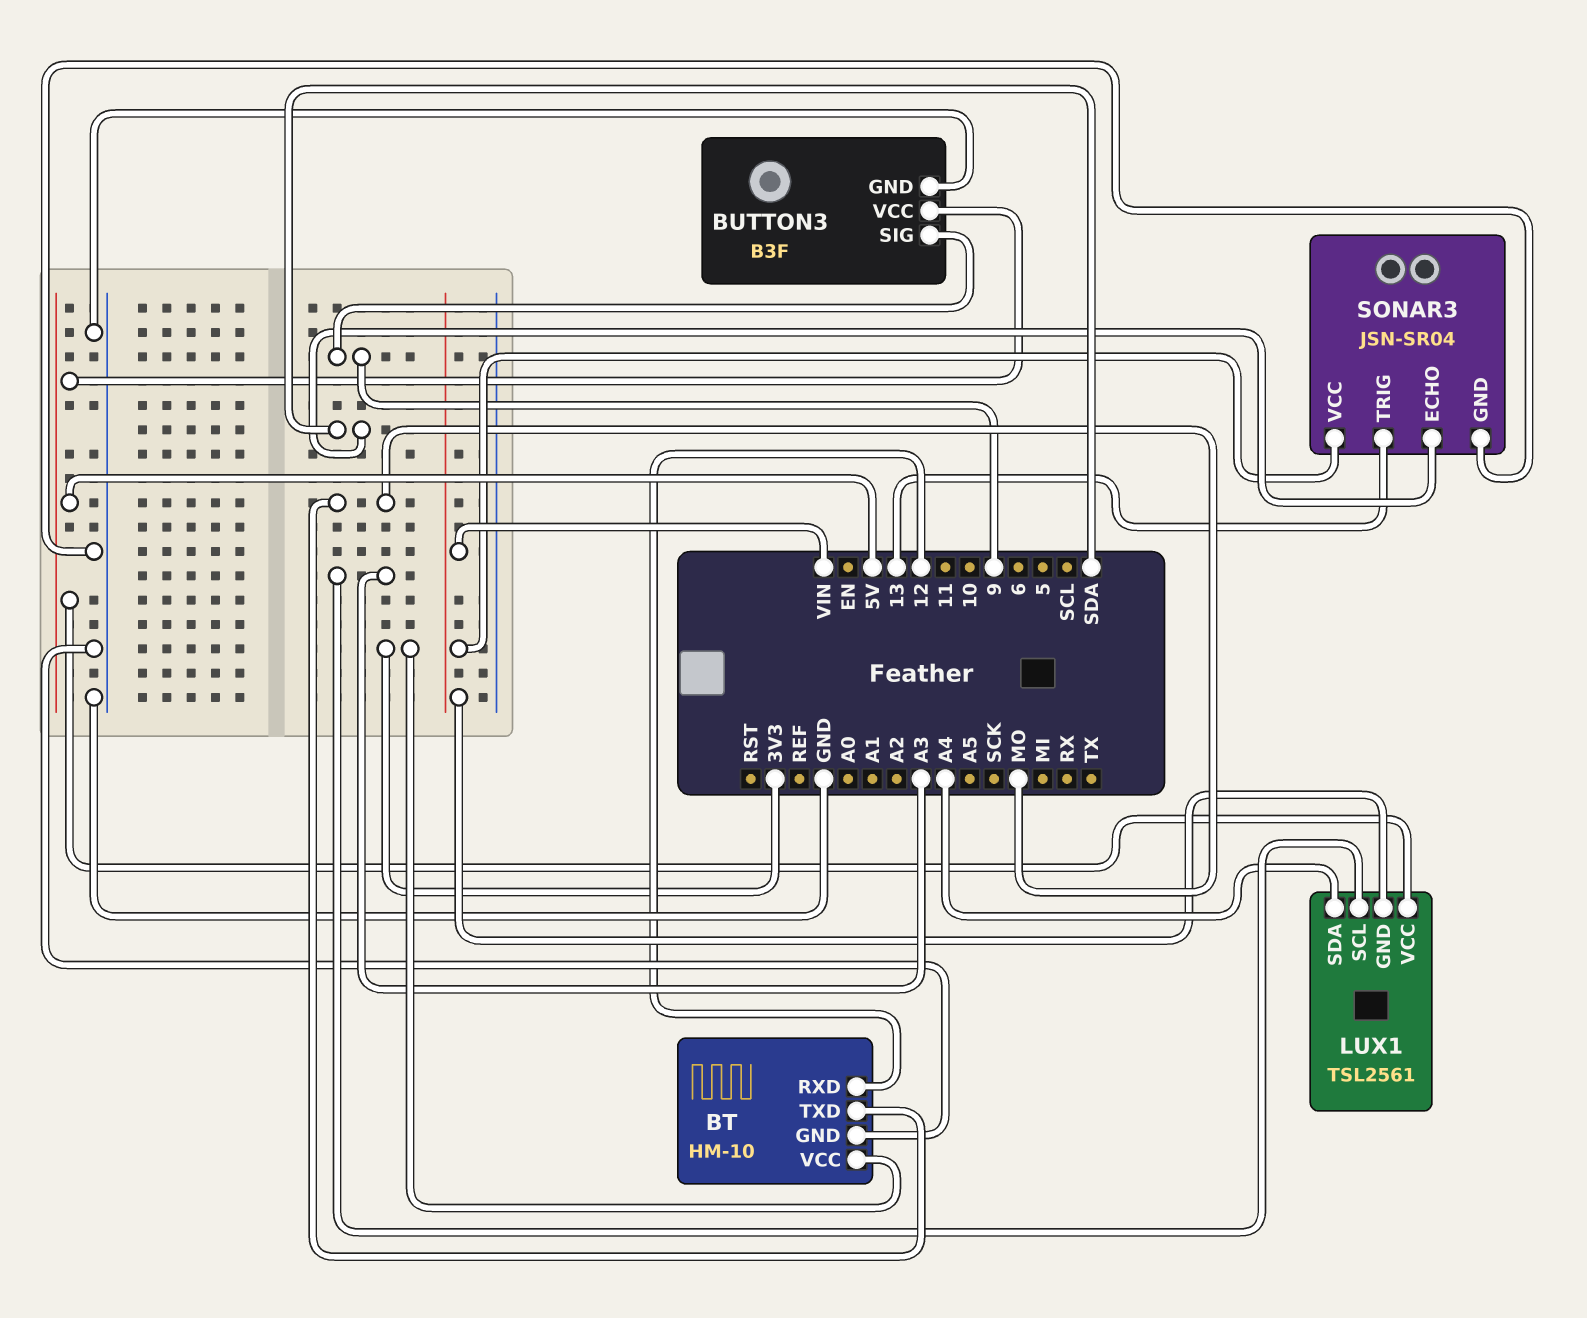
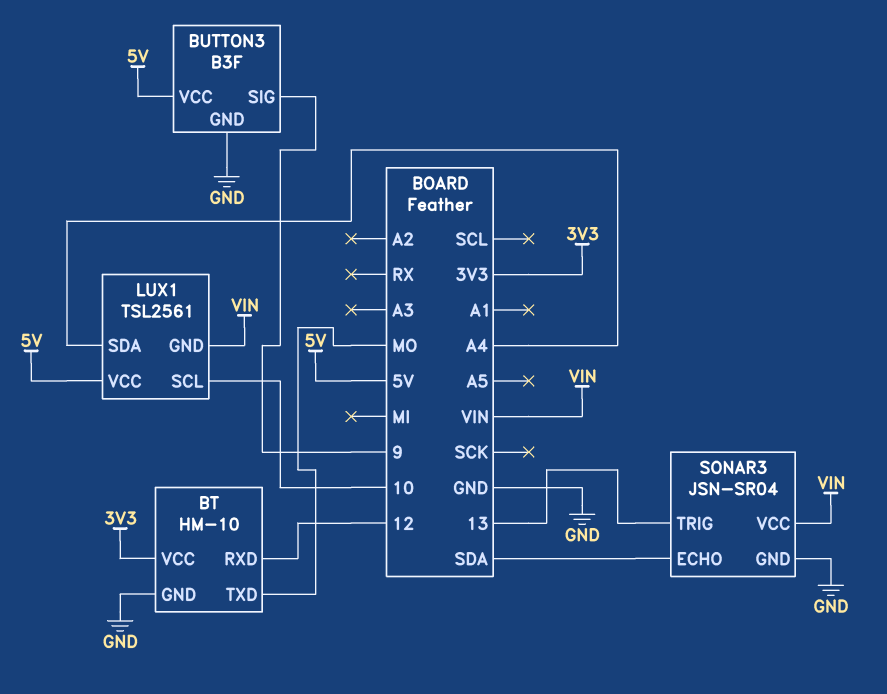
LUX1 pin SCL: A3 -> 10

